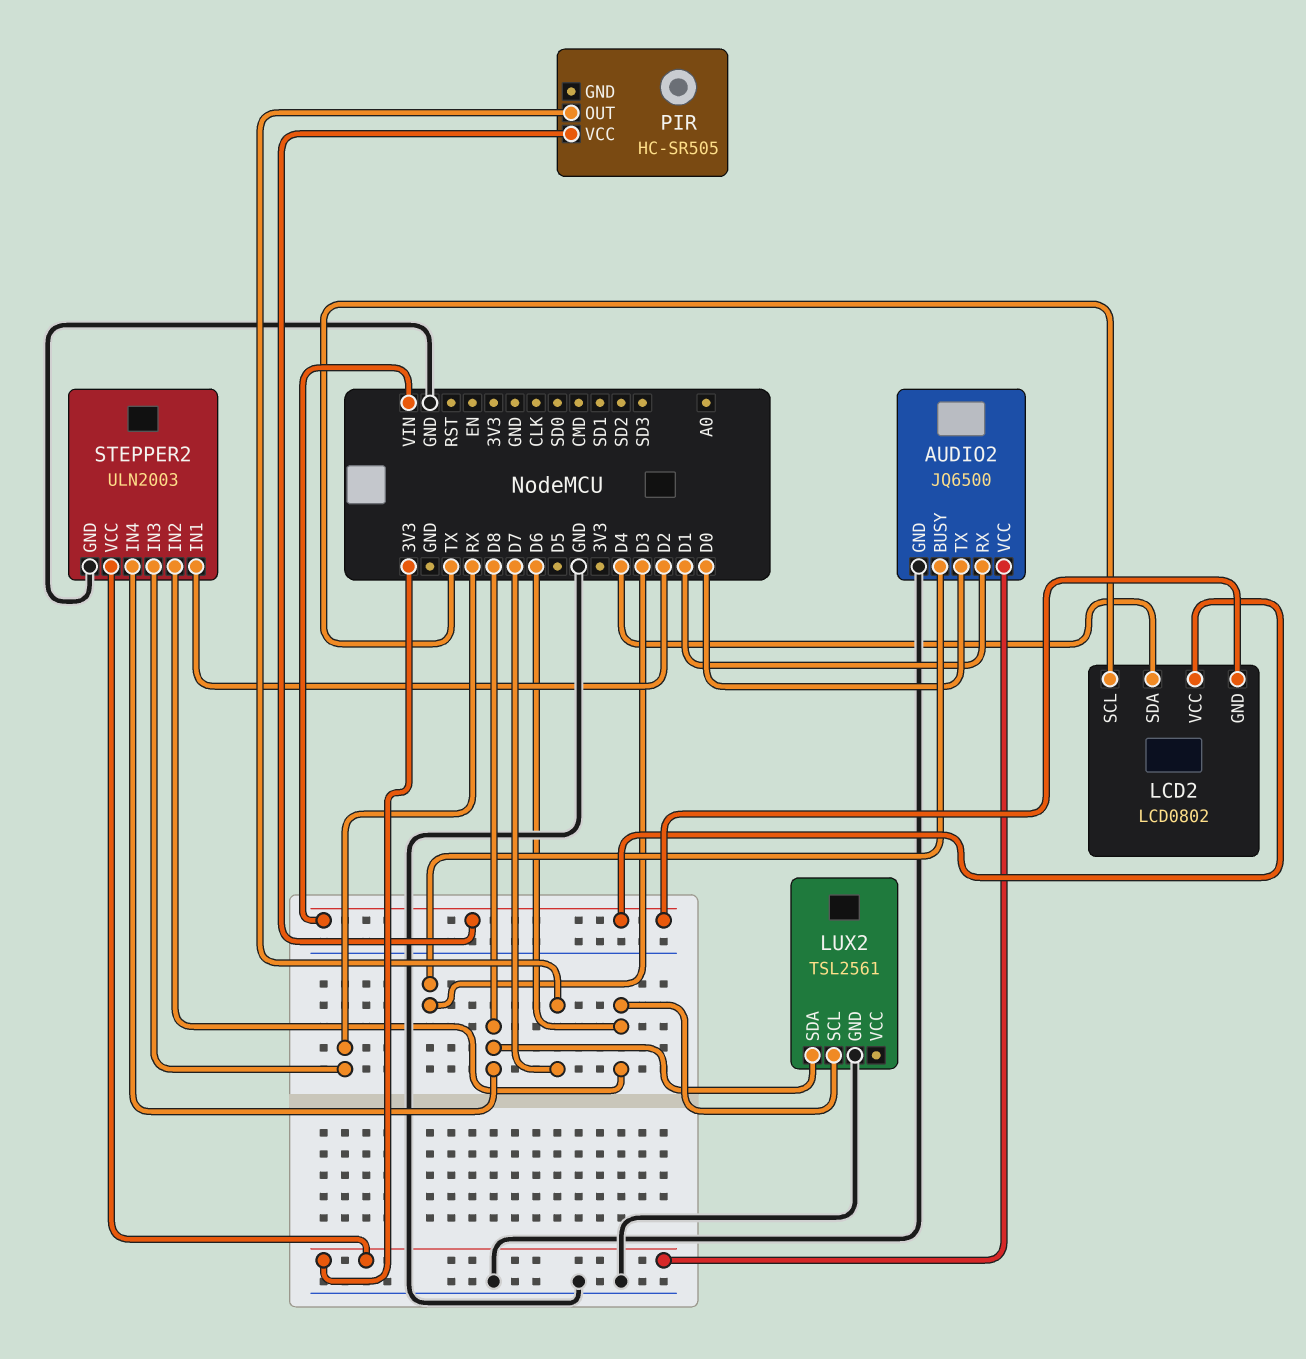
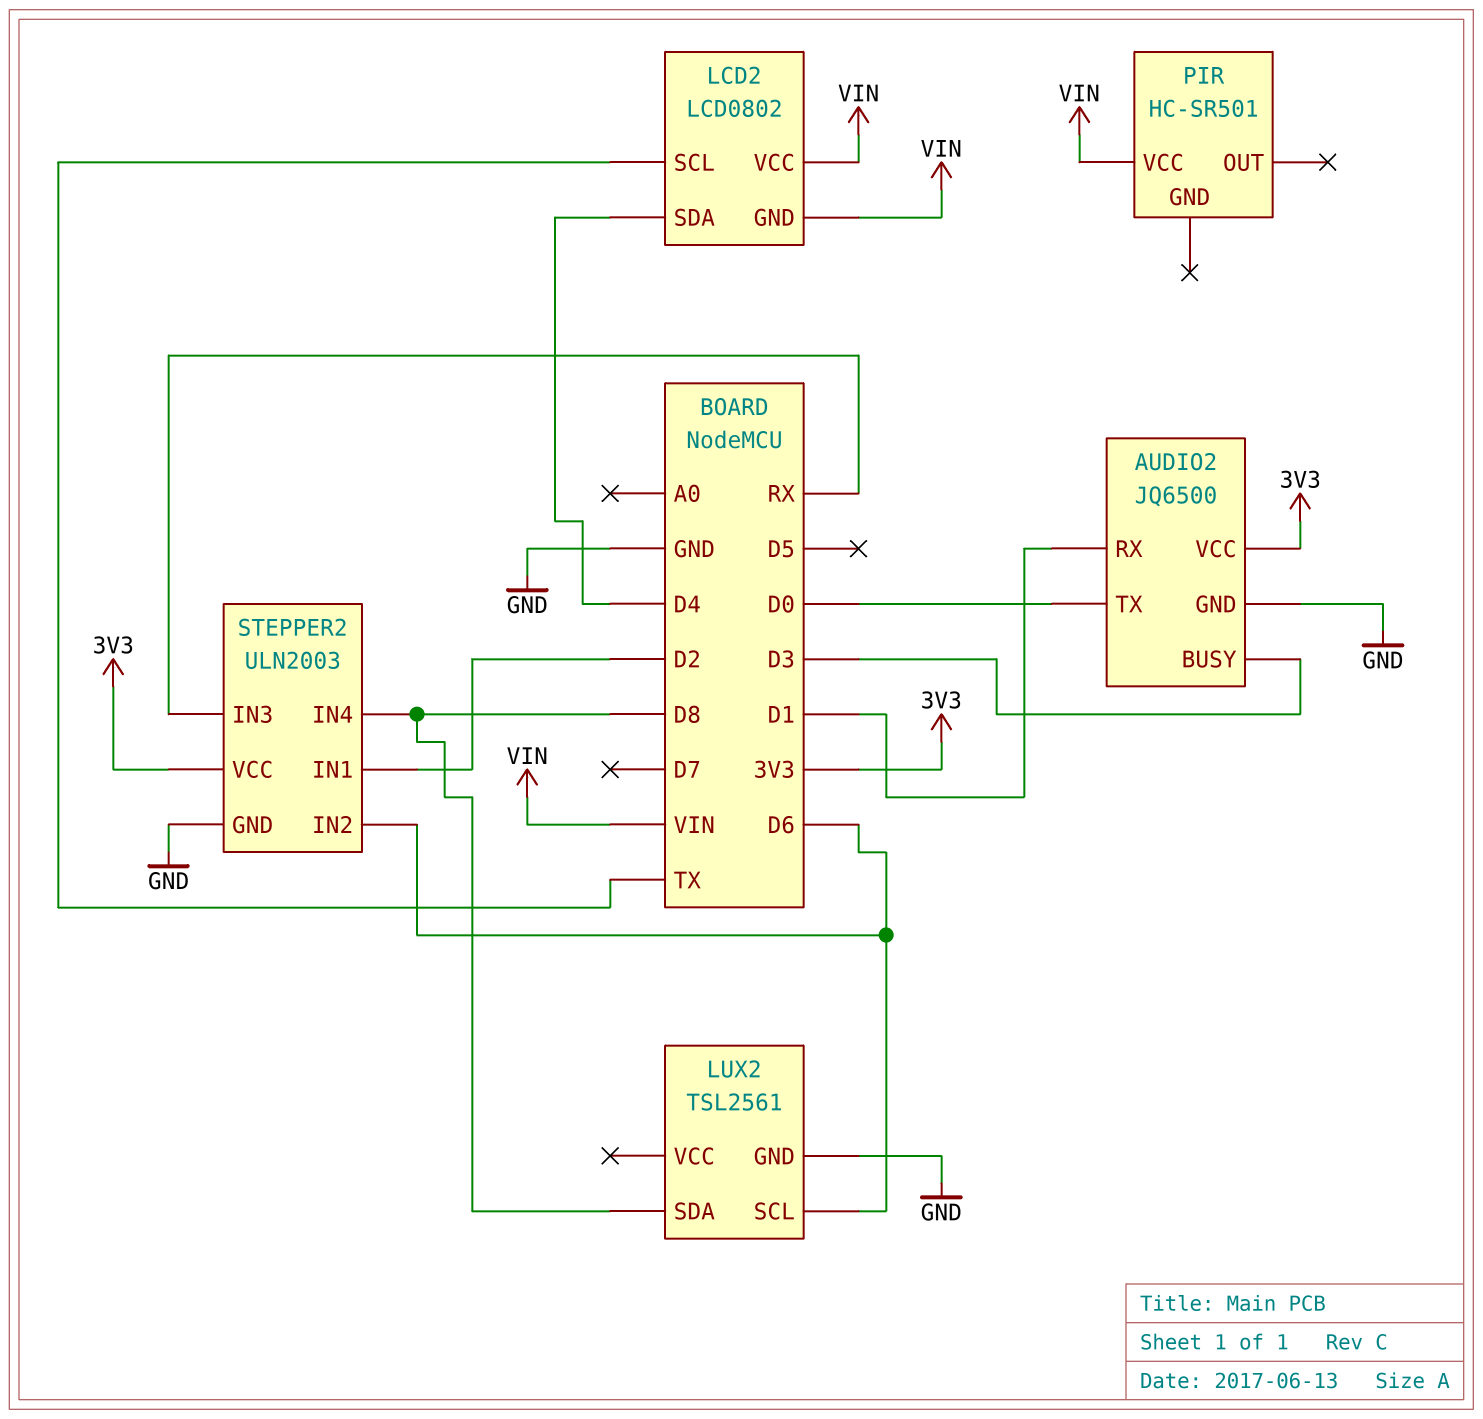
PIR: HC-SR505 -> HC-SR501
PIR pin OUT: D7 -> none

